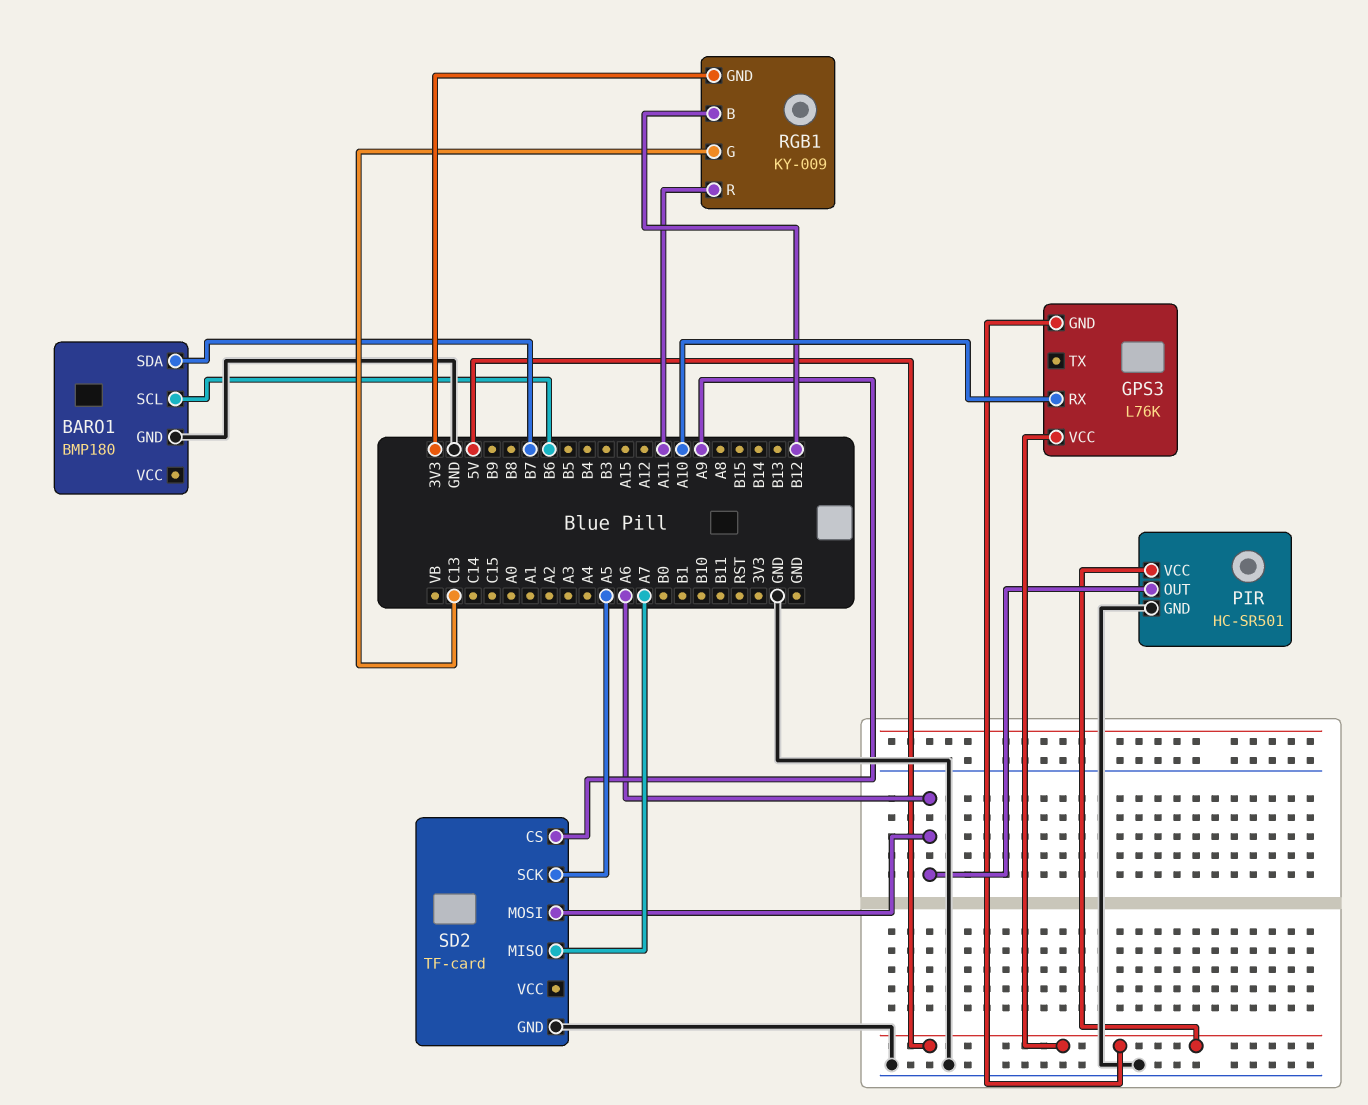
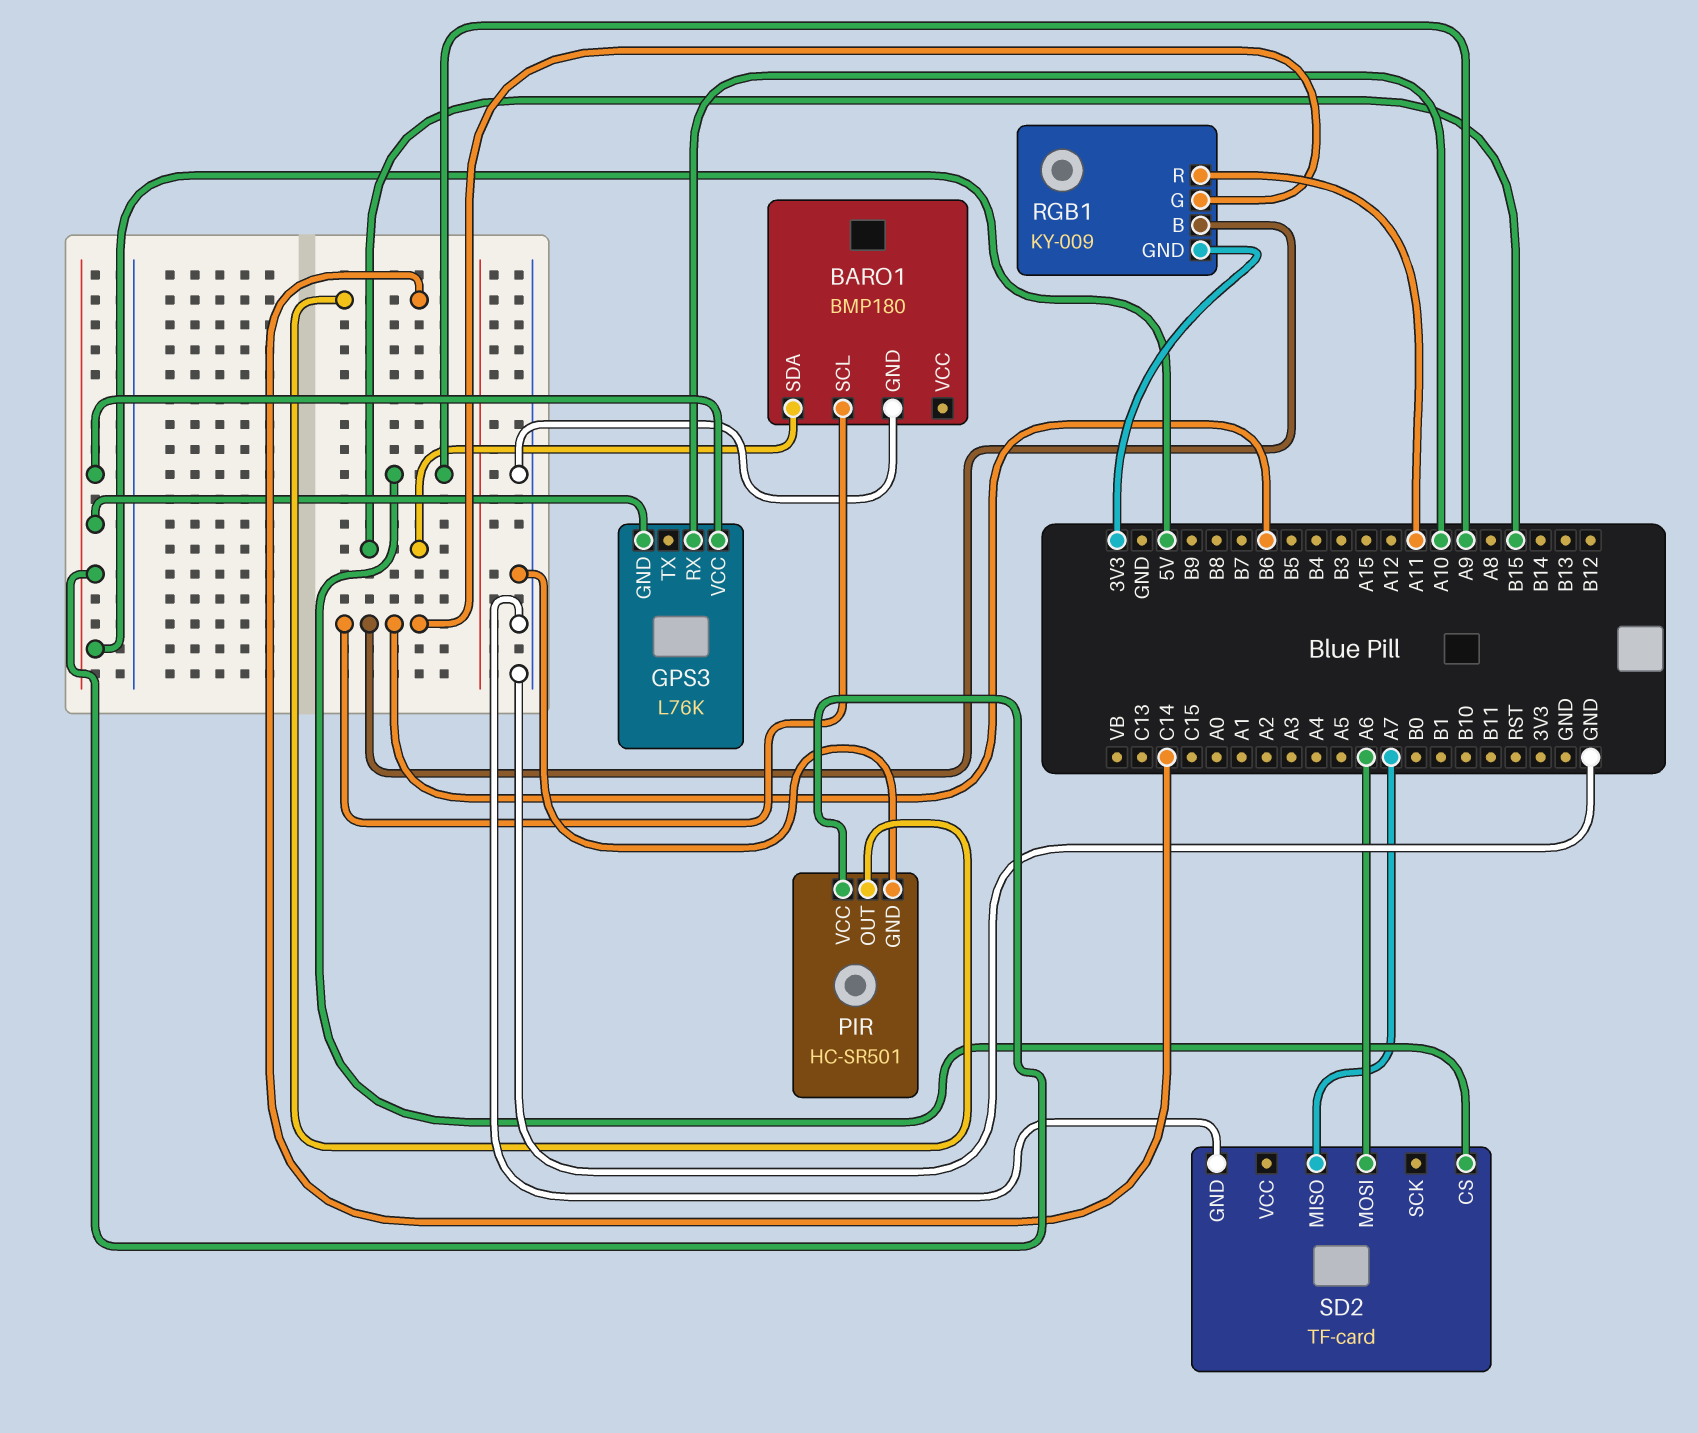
BARO1 pin SDA: B7 -> B15
PIR pin OUT: A6 -> C14
RGB1 pin B: B12 -> B6
RGB1 pin G: C13 -> B6
SD2 pin SCK: A5 -> none

